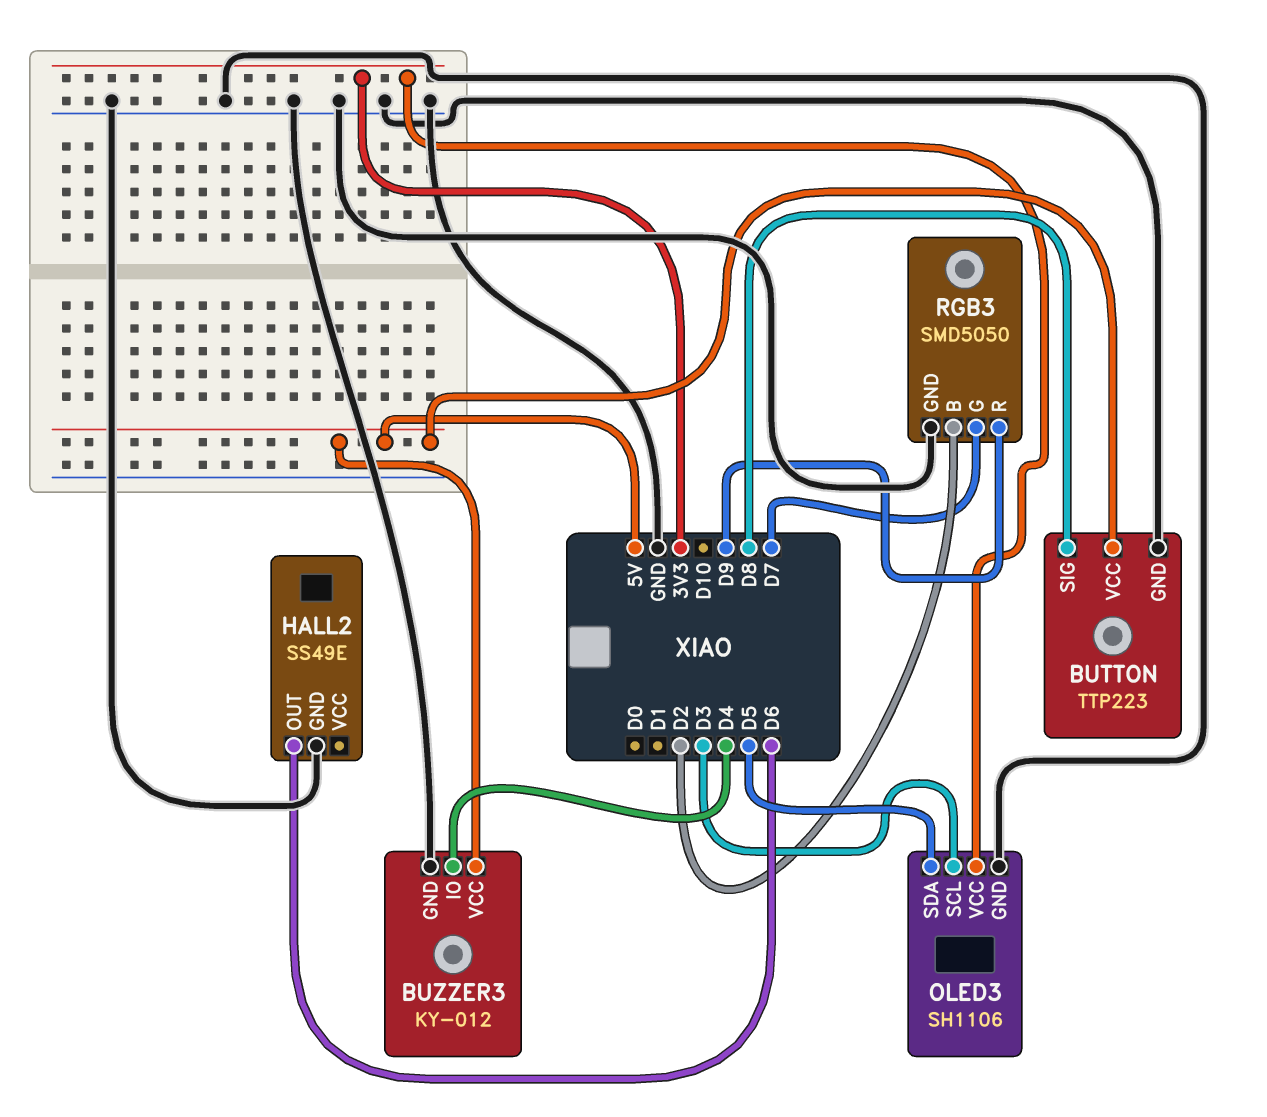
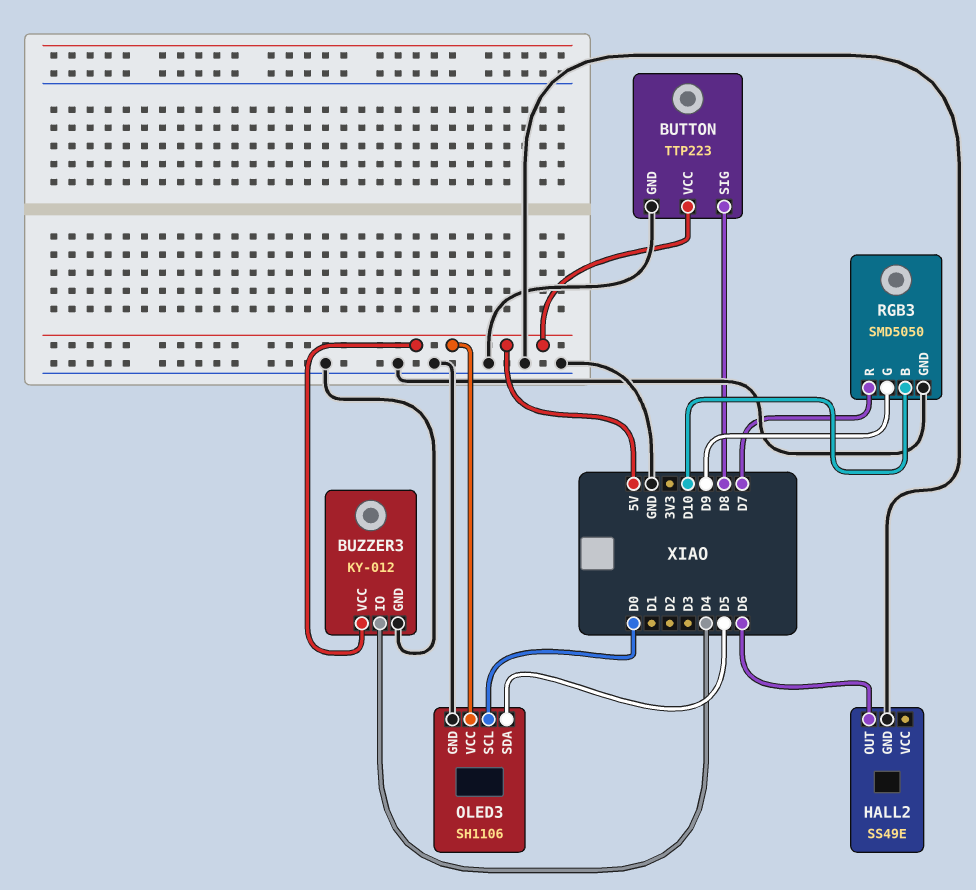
OLED3 pin SCL: D3 -> D0
OLED3 pin VCC: 3V3 -> 5V
RGB3 pin B: D2 -> D10
RGB3 pin G: D7 -> D9
RGB3 pin R: D9 -> D7

